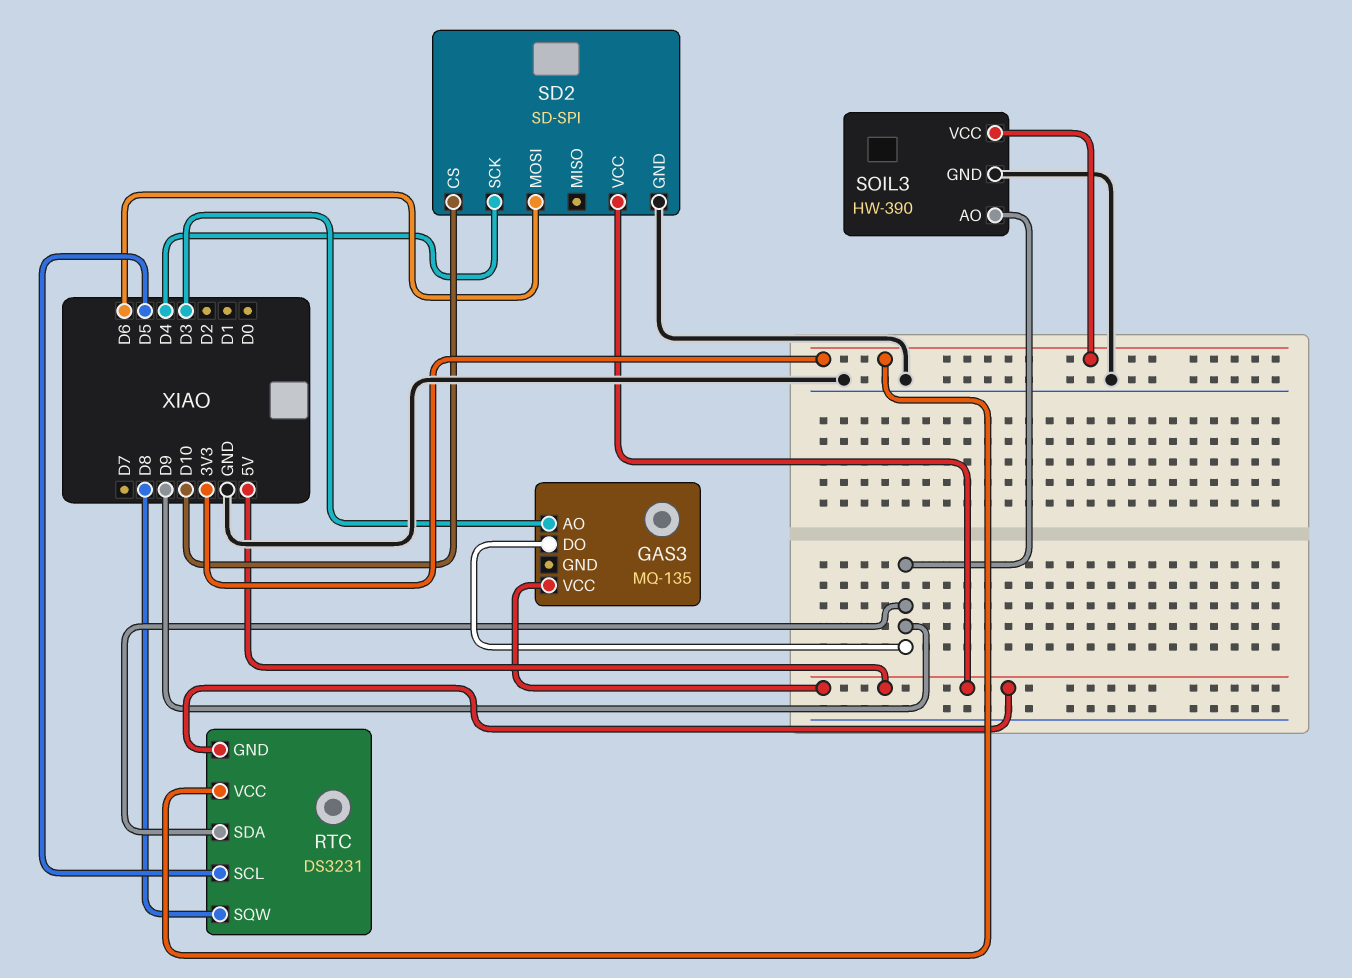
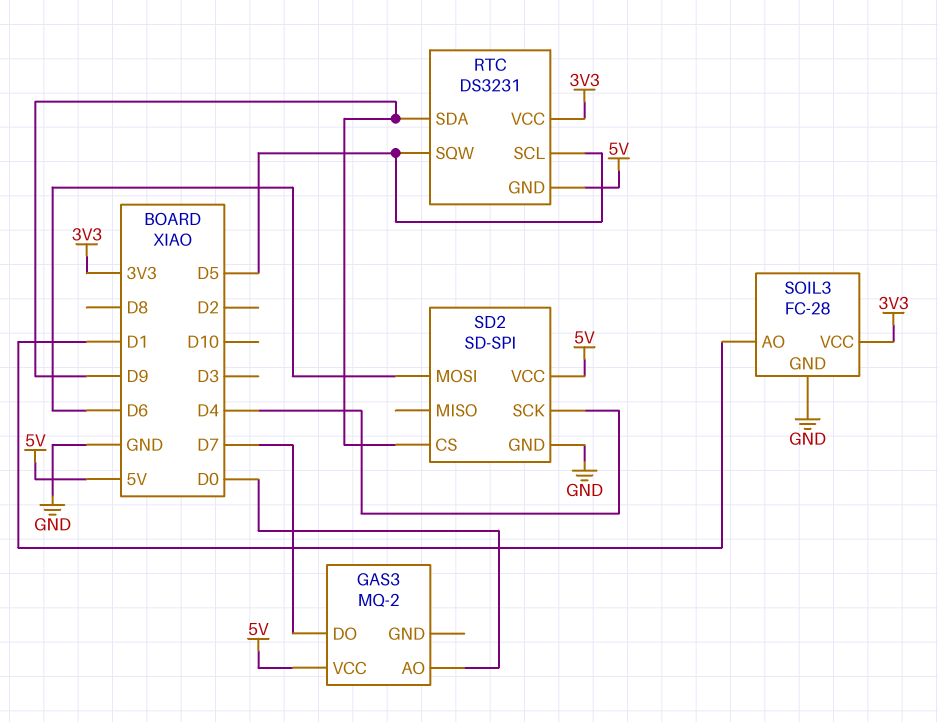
GAS3: MQ-135 -> MQ-2
GAS3 pin AO: D3 -> D0
GAS3 pin DO: D9 -> D7
RTC pin SQW: D8 -> D5
SD2 pin CS: D10 -> D9
SOIL3: HW-390 -> FC-28
SOIL3 pin AO: D9 -> D1

